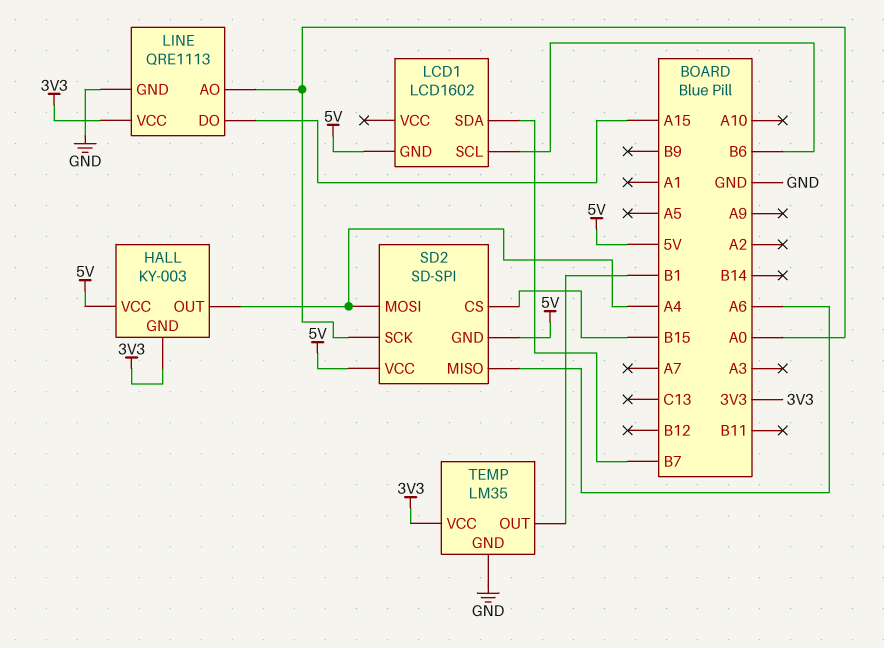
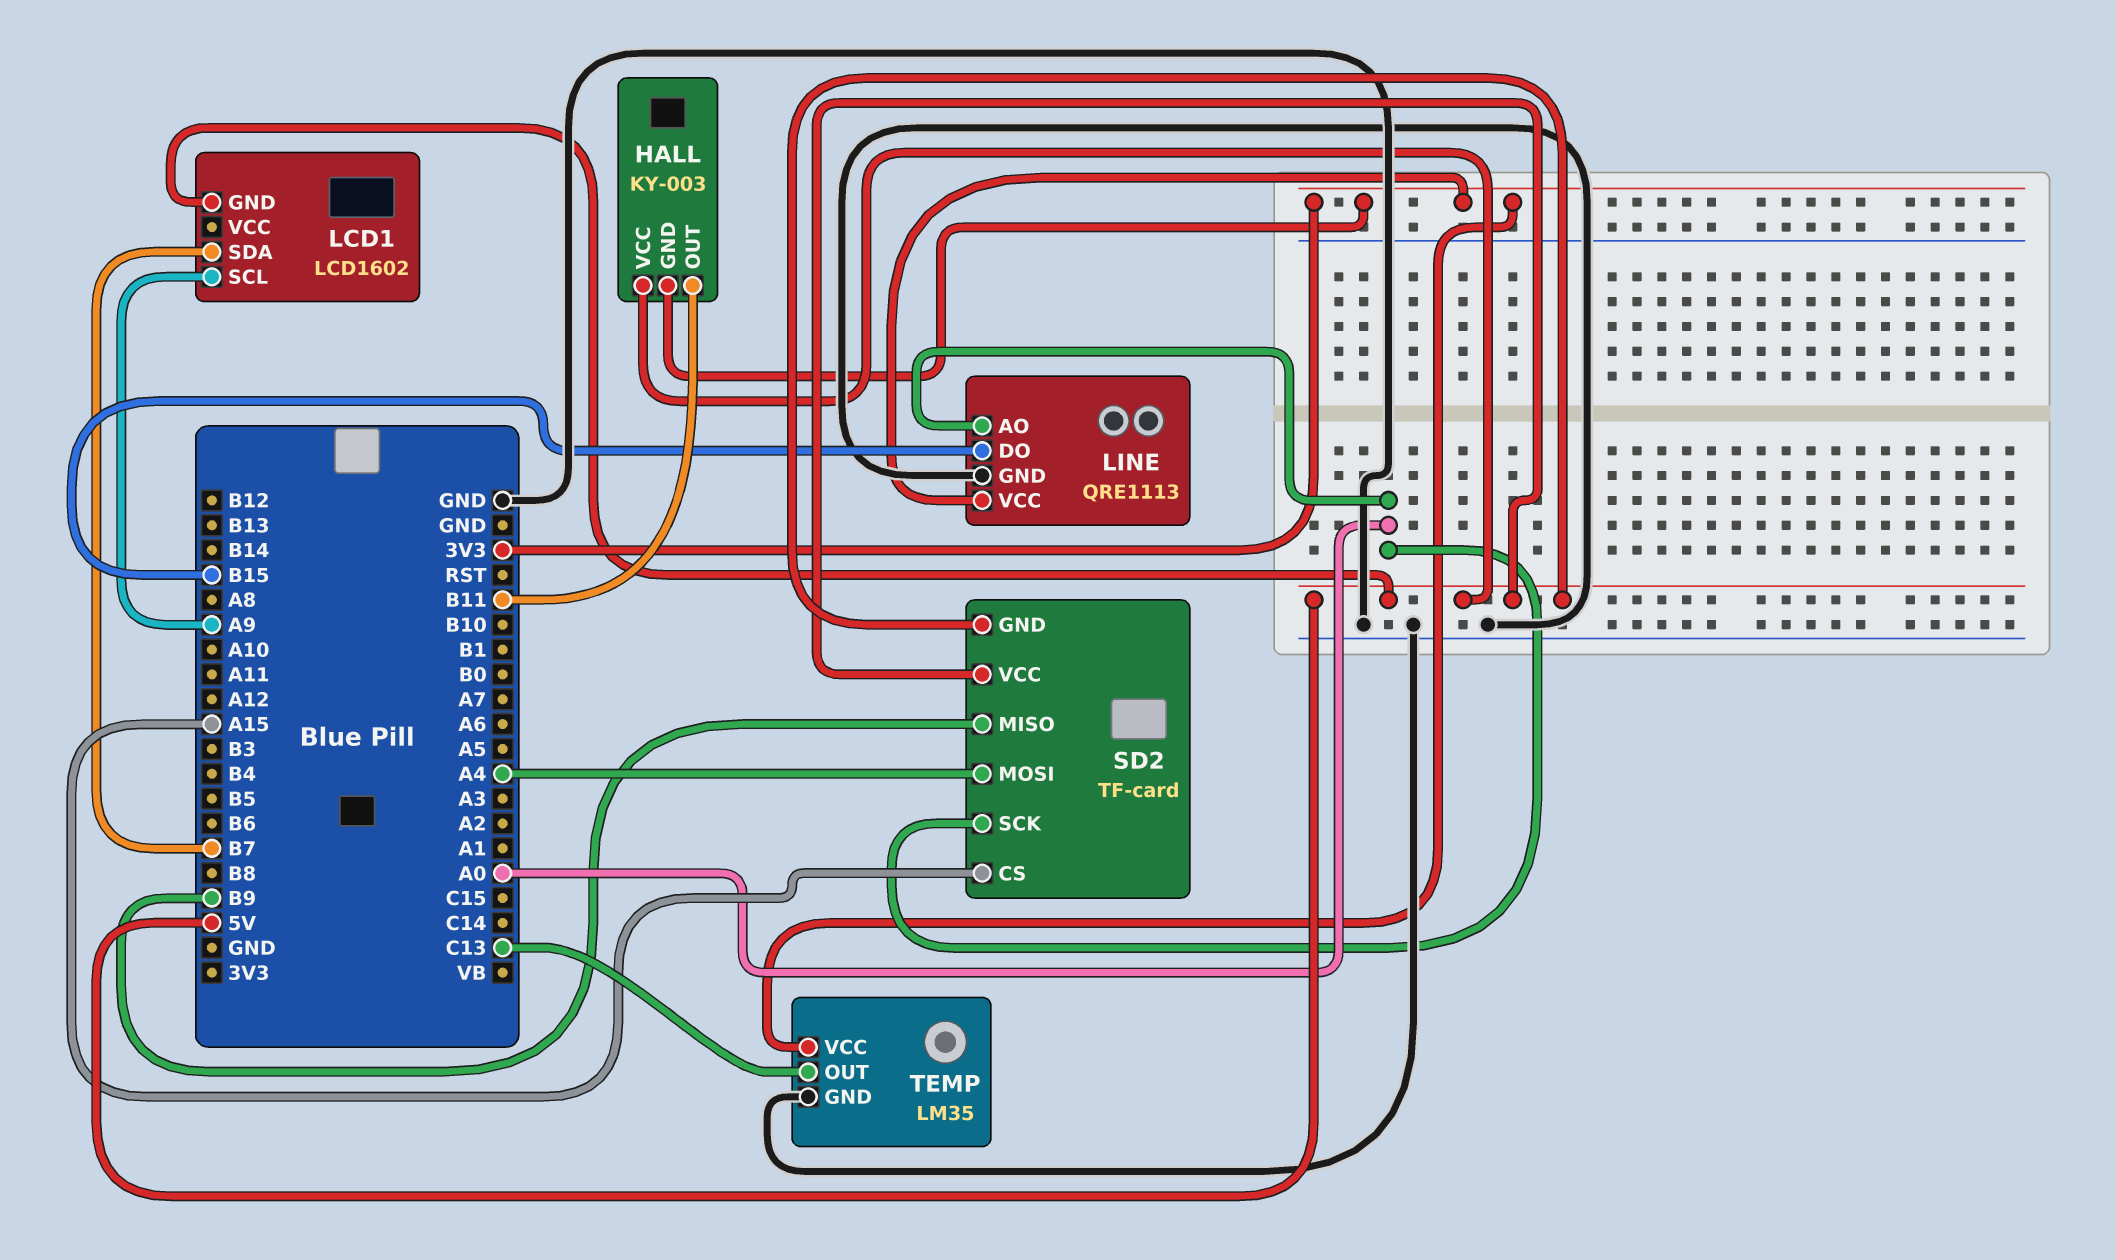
HALL pin OUT: A4 -> B11
LCD1 pin SCL: B6 -> A9
LINE pin DO: A15 -> B15
SD2: SD-SPI -> TF-card
SD2 pin CS: B15 -> A15
SD2 pin MISO: A6 -> B9
TEMP pin OUT: B1 -> C13

